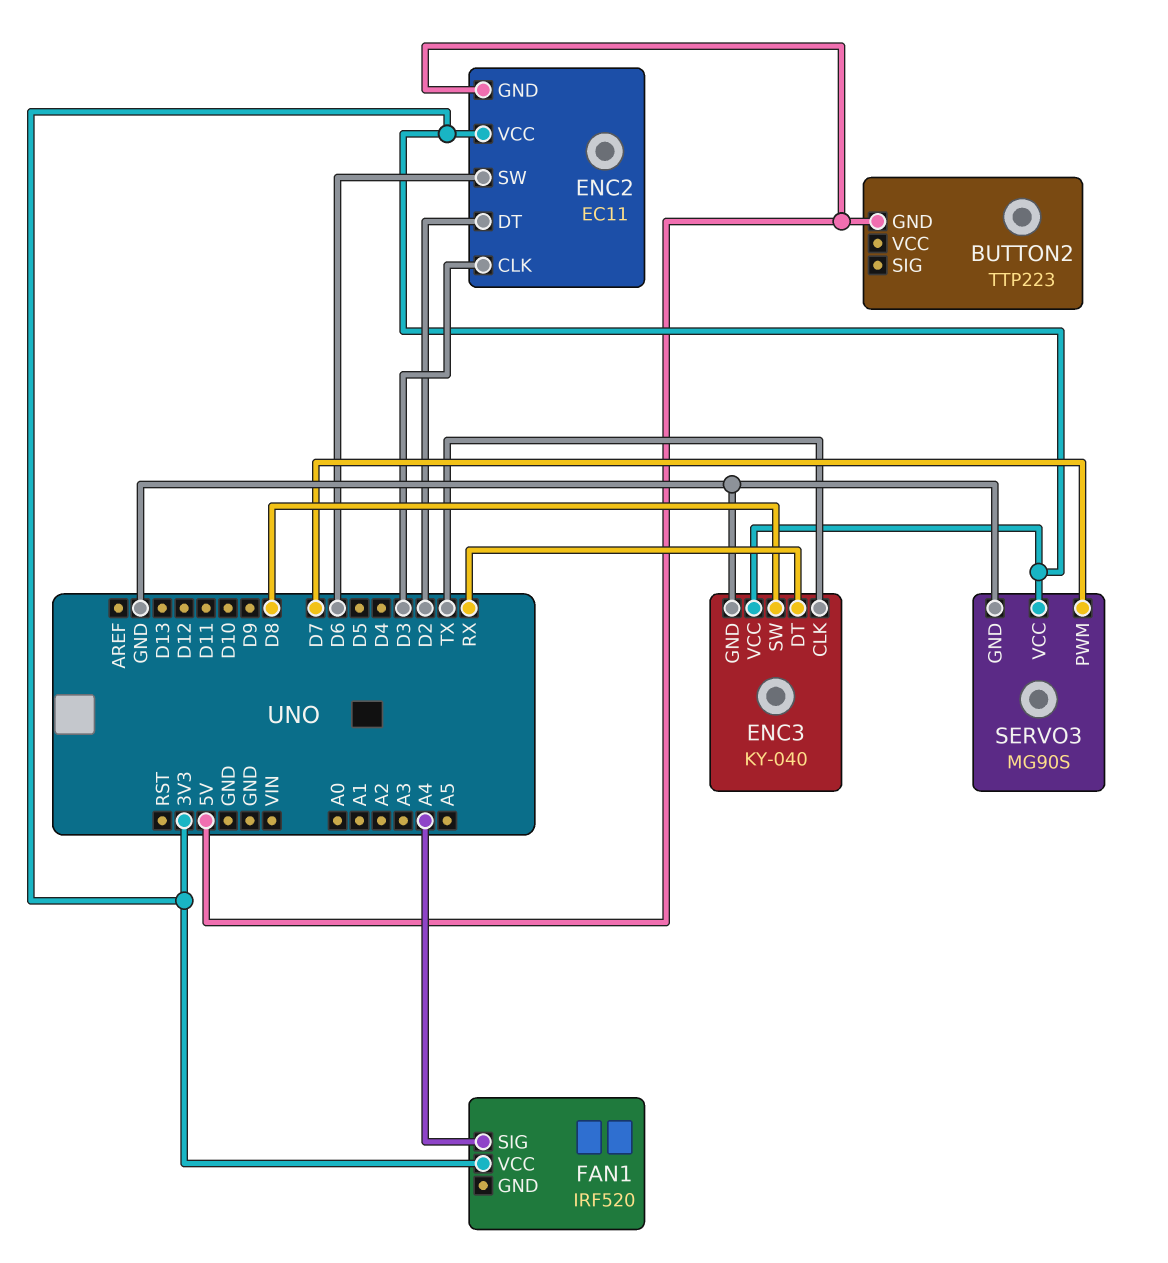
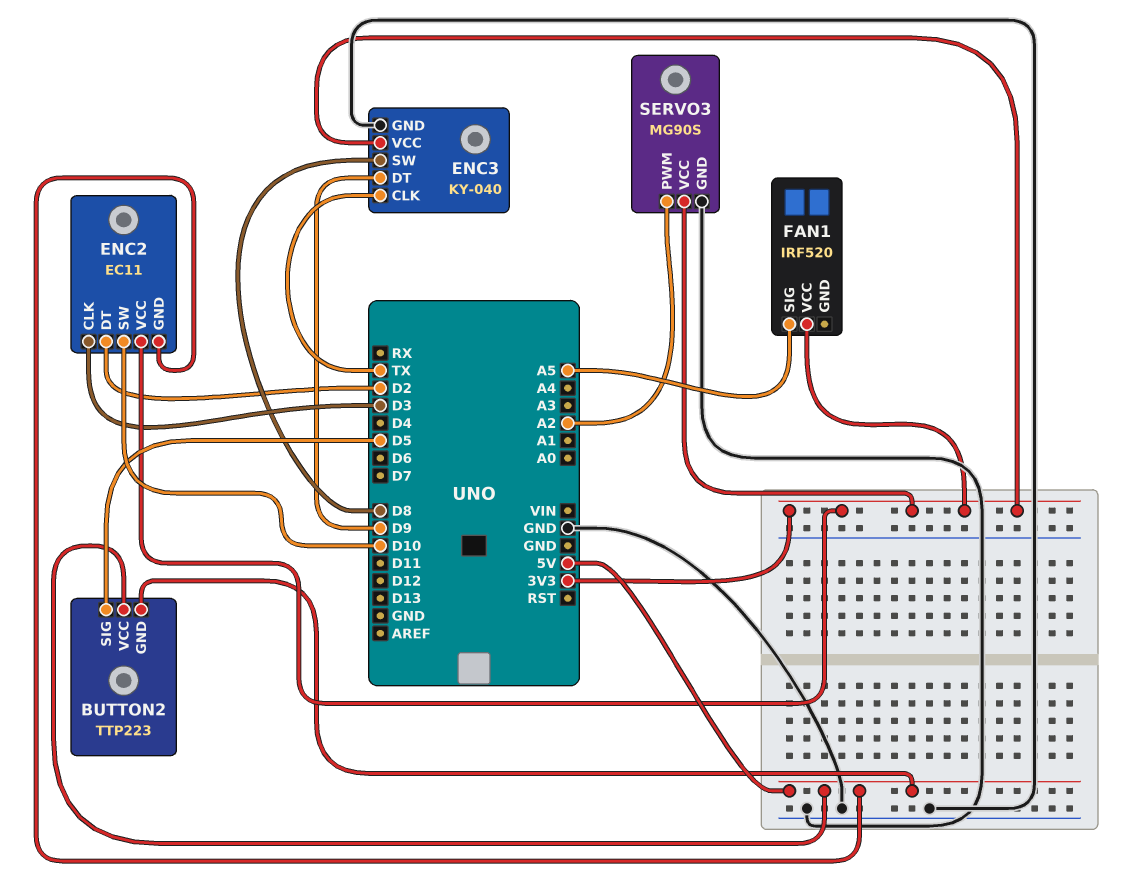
BUTTON2 pin SIG: none -> D5
BUTTON2 pin VCC: none -> 5V
ENC2 pin SW: D6 -> D10
ENC3 pin DT: RX -> D9
FAN1 pin SIG: A4 -> A5
SERVO3 pin PWM: D7 -> A2

